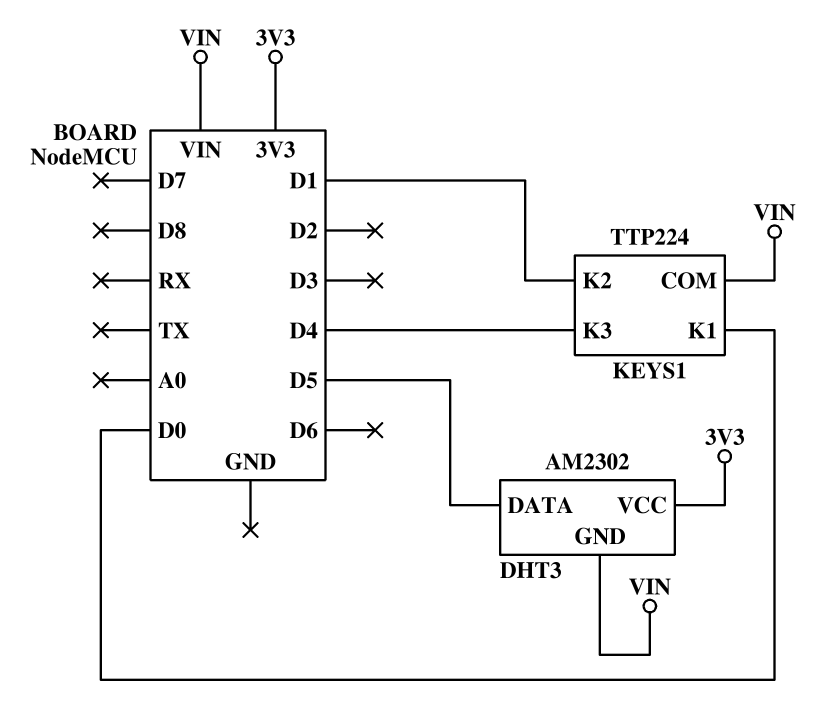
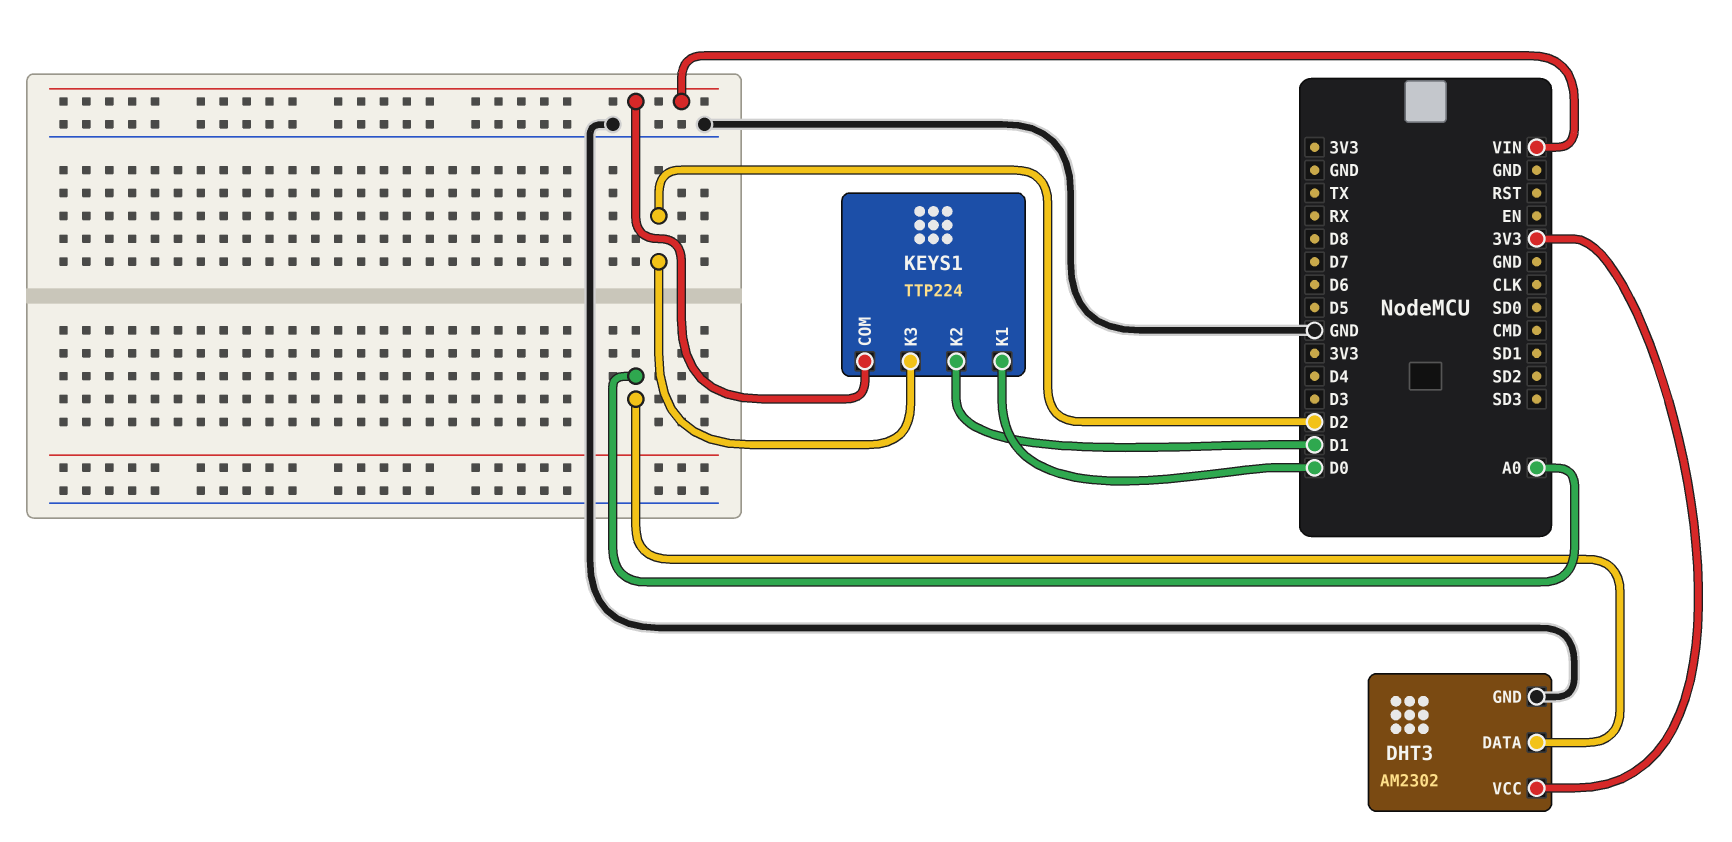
DHT3 pin DATA: D5 -> A0
DHT3 pin GND: VIN -> GND
KEYS1 pin K3: D4 -> D2

